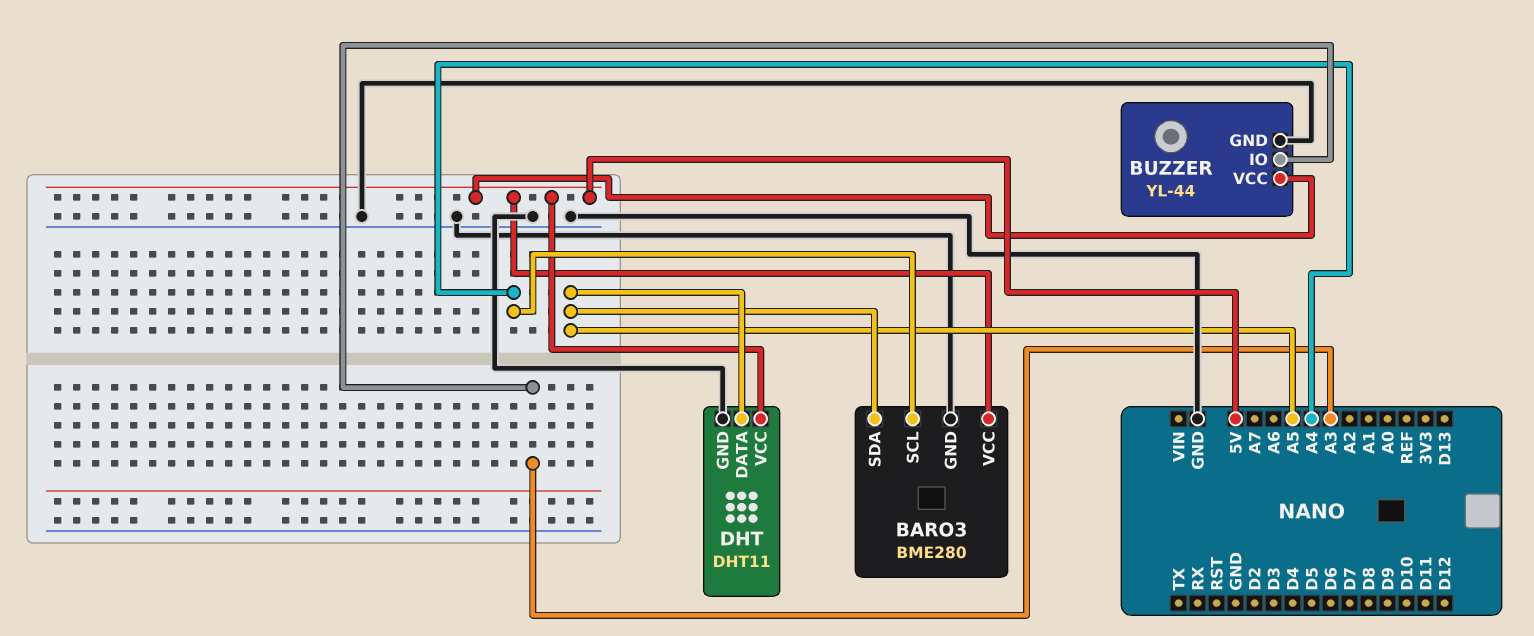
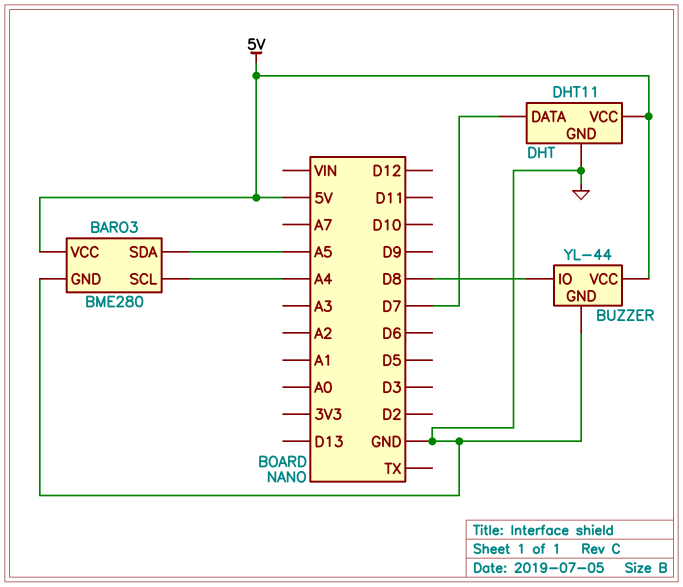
BUZZER pin IO: A3 -> D8
DHT pin DATA: A5 -> D7

